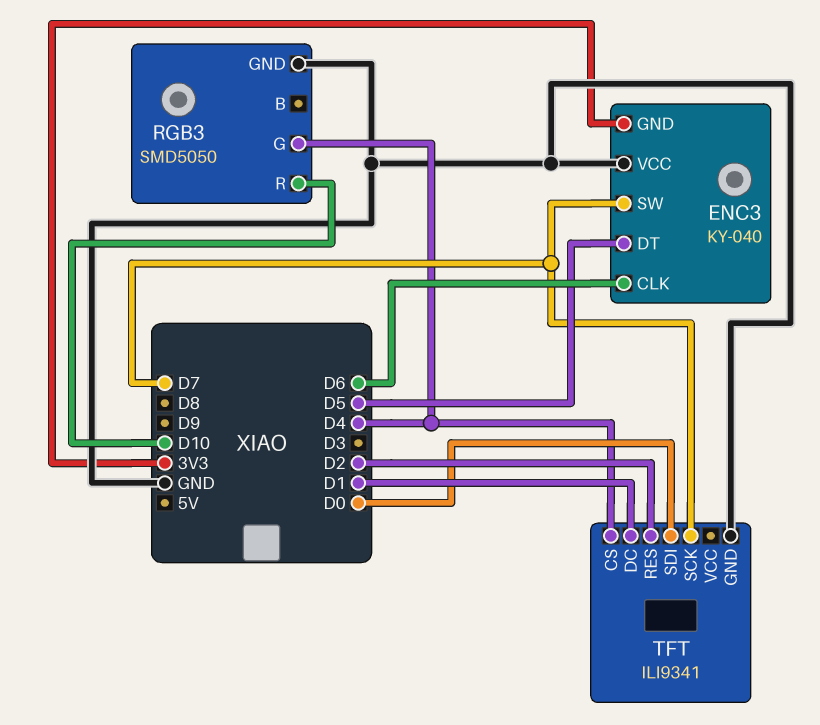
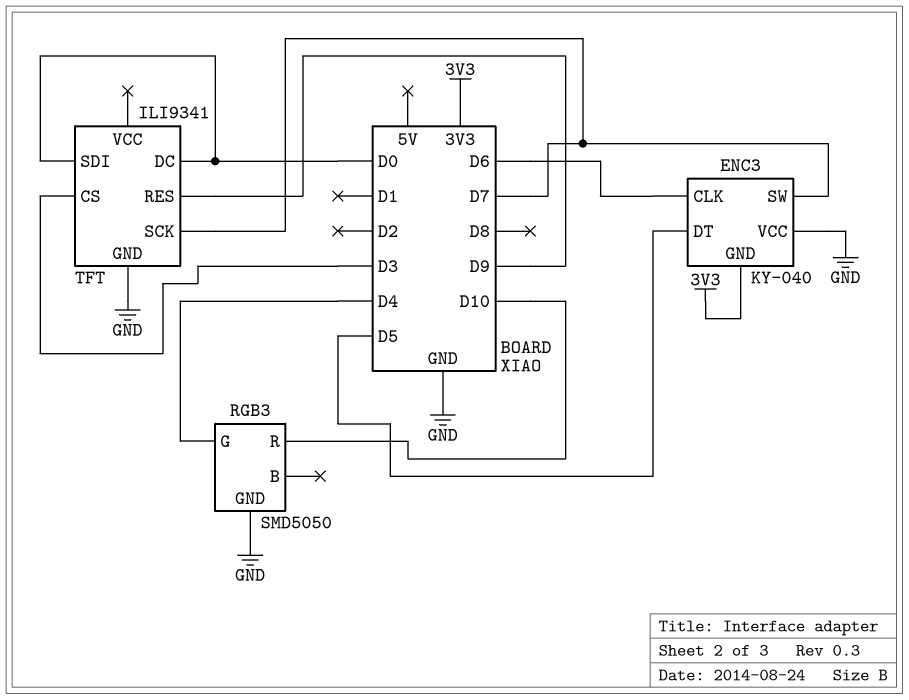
TFT pin CS: D4 -> D3
TFT pin DC: D1 -> D0
TFT pin RES: D2 -> D9

